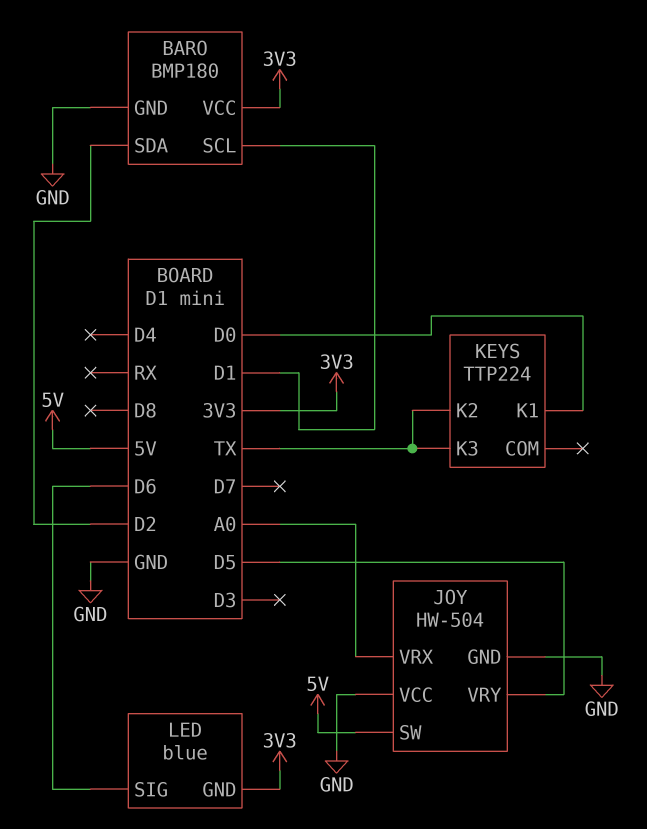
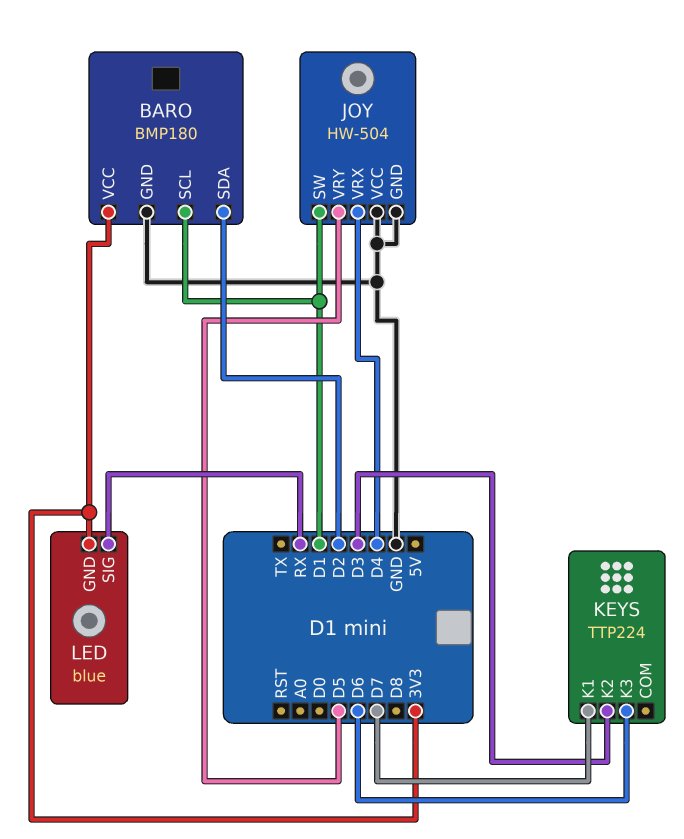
JOY pin SW: 5V -> D1
JOY pin VRX: A0 -> D4
KEYS pin K1: D0 -> D7
KEYS pin K2: TX -> D3
KEYS pin K3: TX -> D6
LED pin SIG: D6 -> RX

